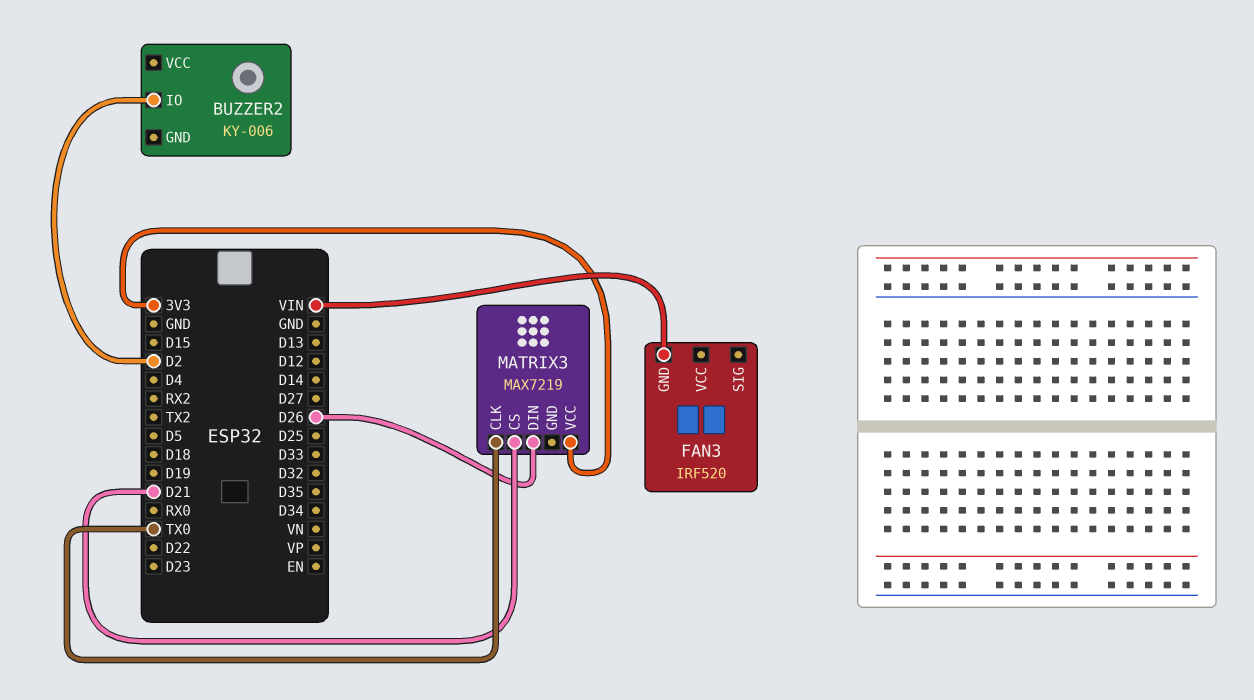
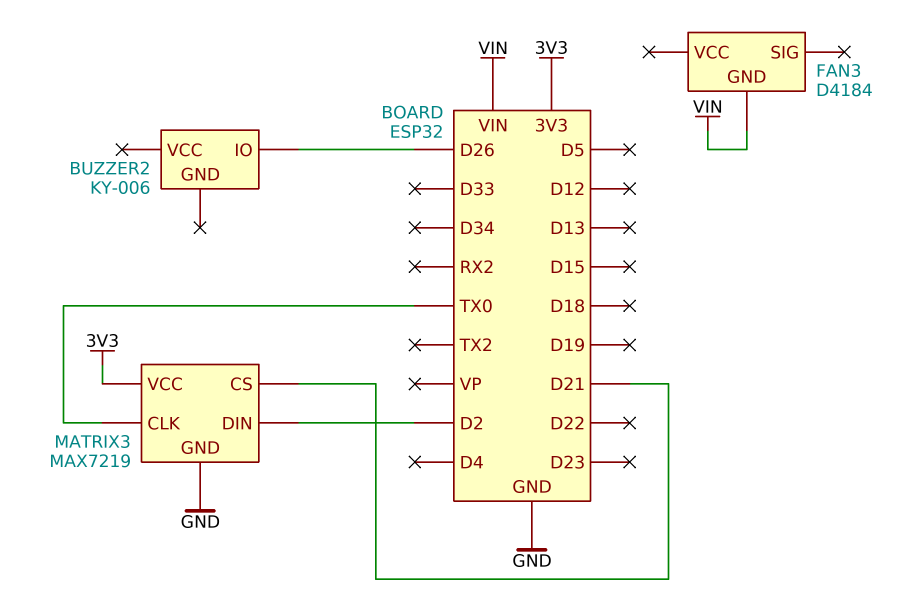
BUZZER2 pin IO: D2 -> D26
FAN3: IRF520 -> D4184
MATRIX3 pin DIN: D26 -> D2
MATRIX3 pin GND: none -> GND

